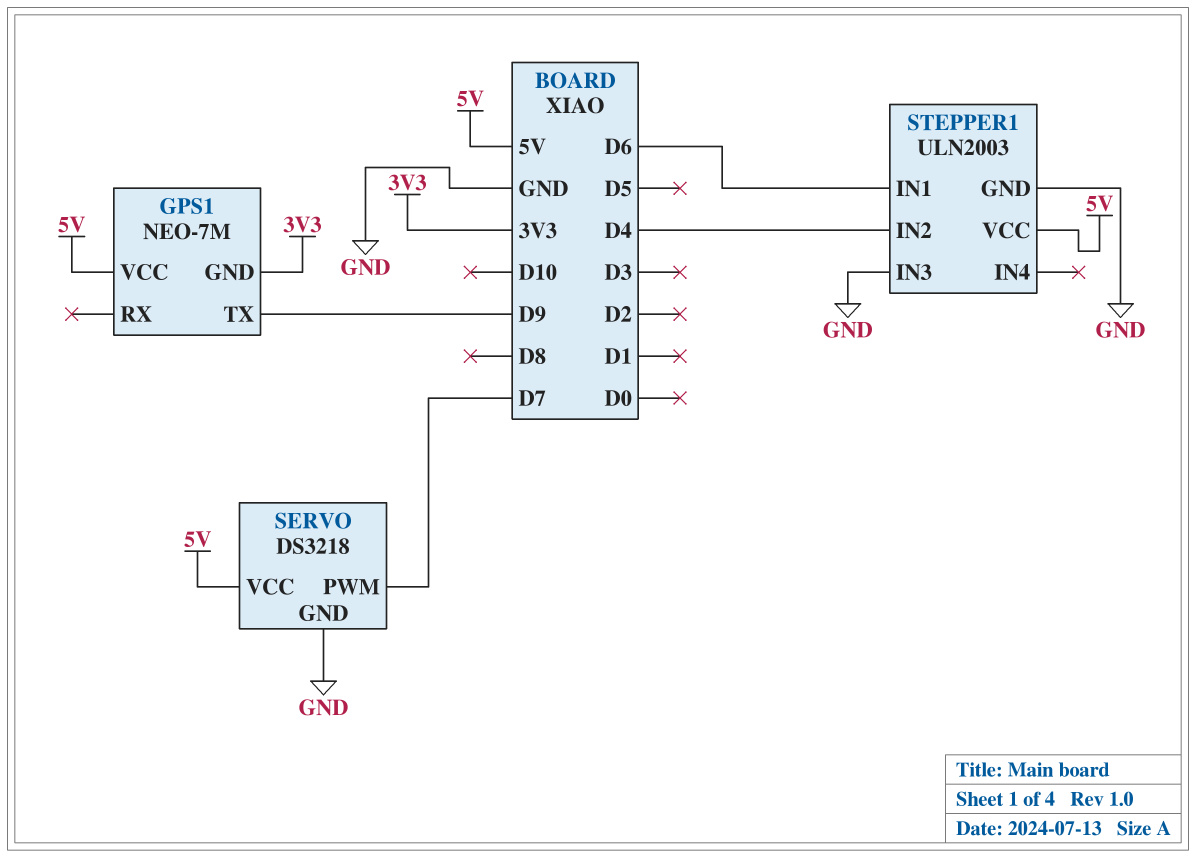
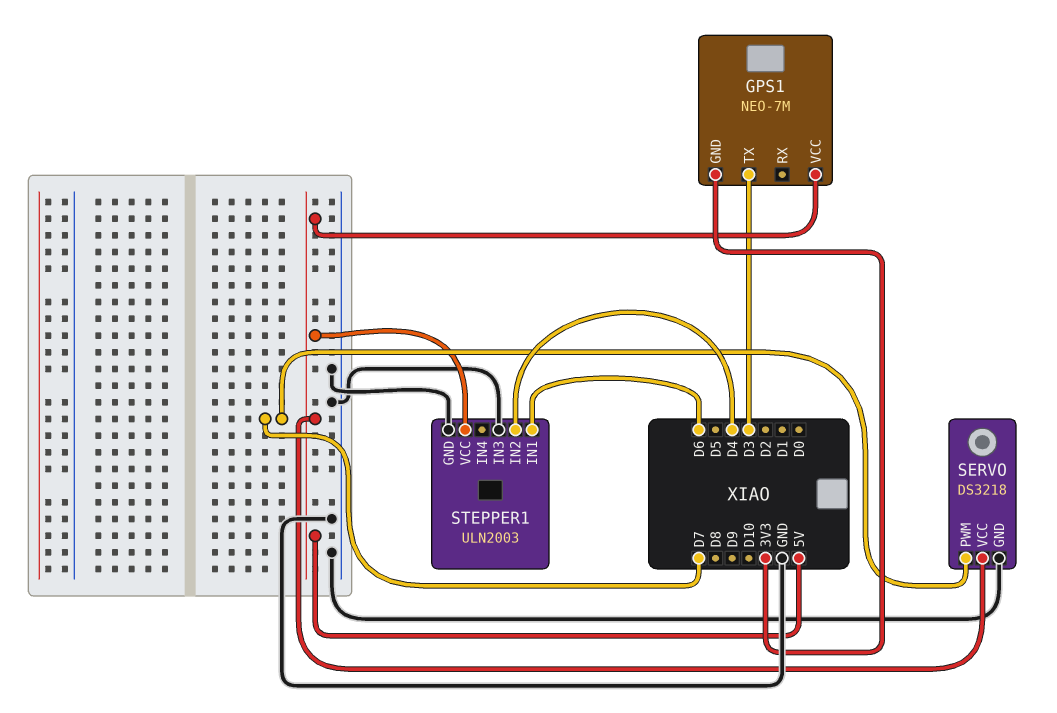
GPS1 pin TX: D9 -> D3

